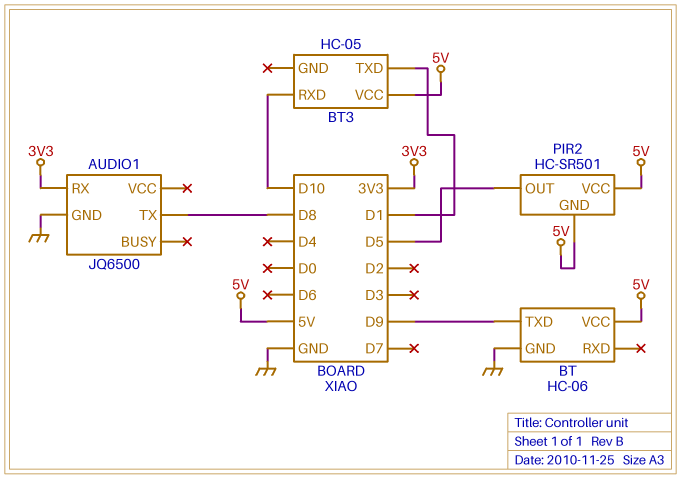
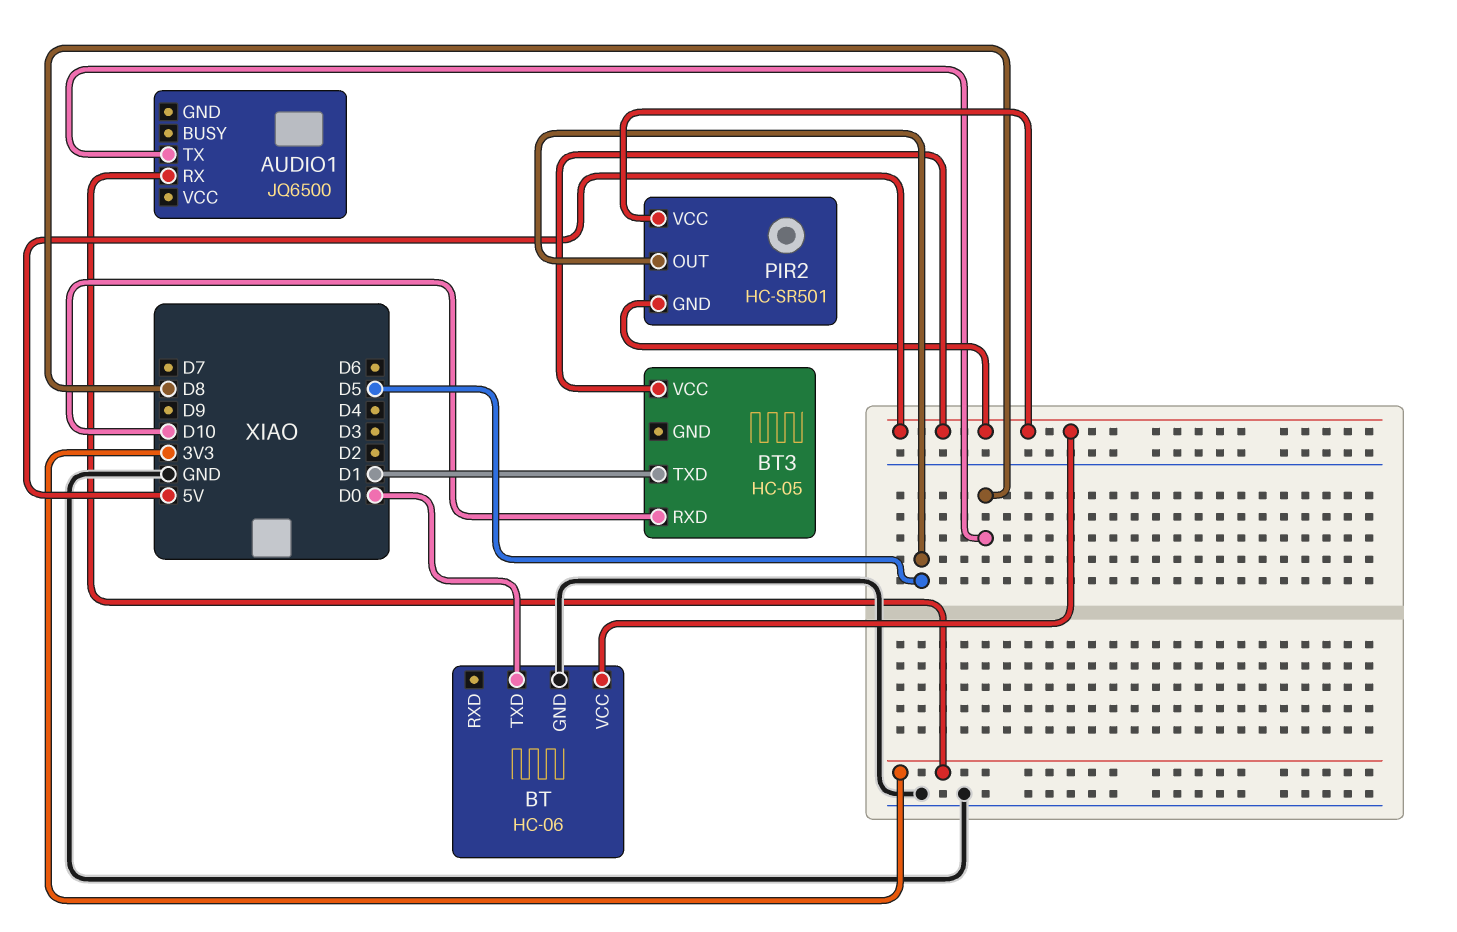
AUDIO1 pin GND: GND -> none
BT pin TXD: D9 -> D0

